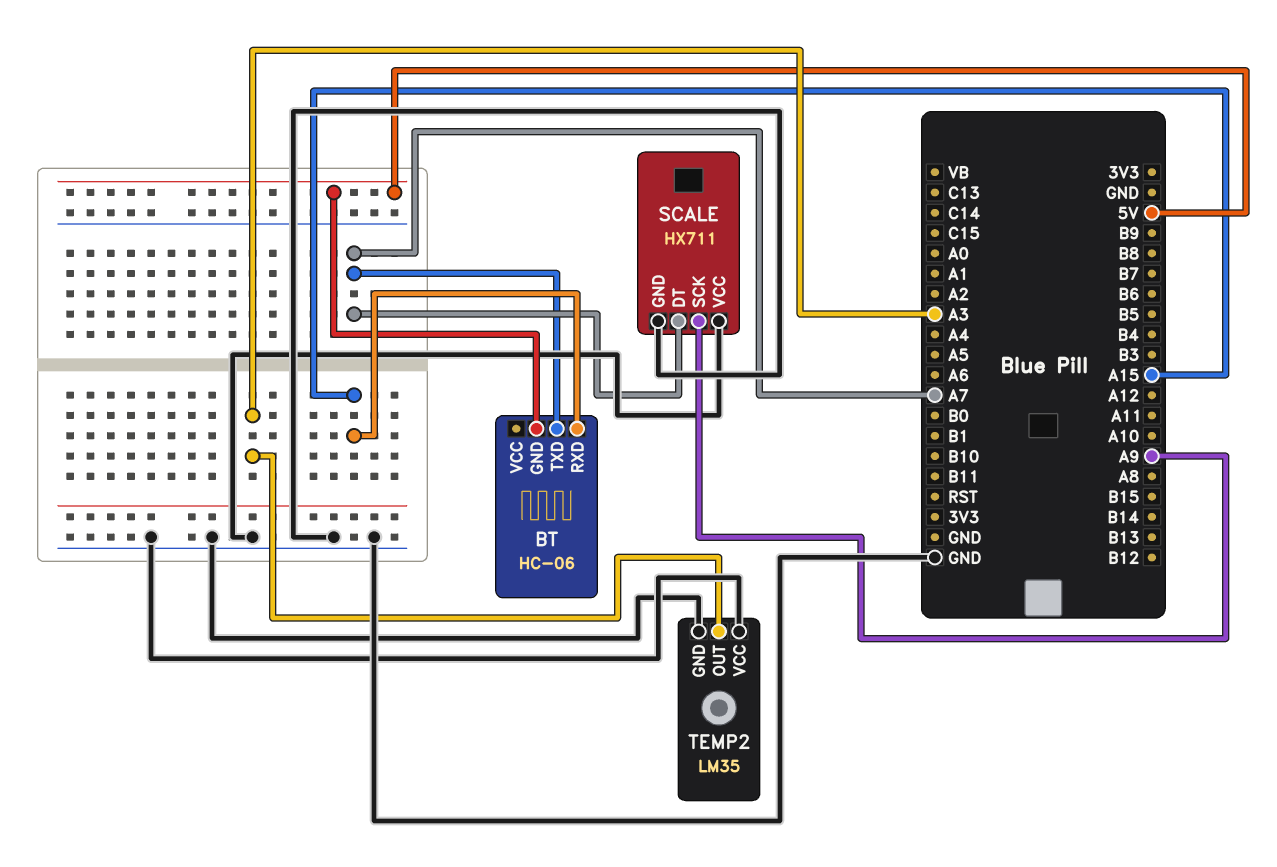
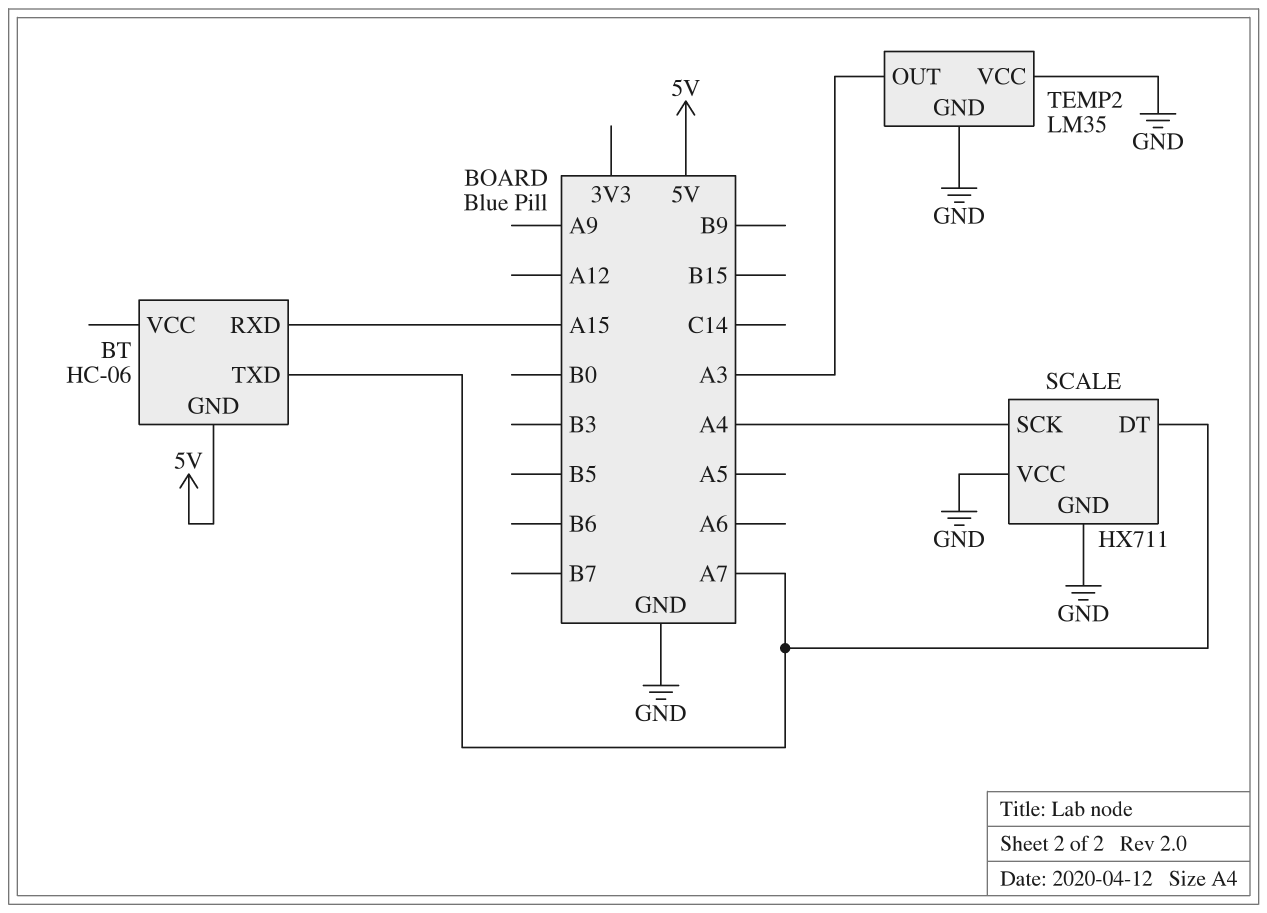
SCALE pin SCK: A9 -> A4

